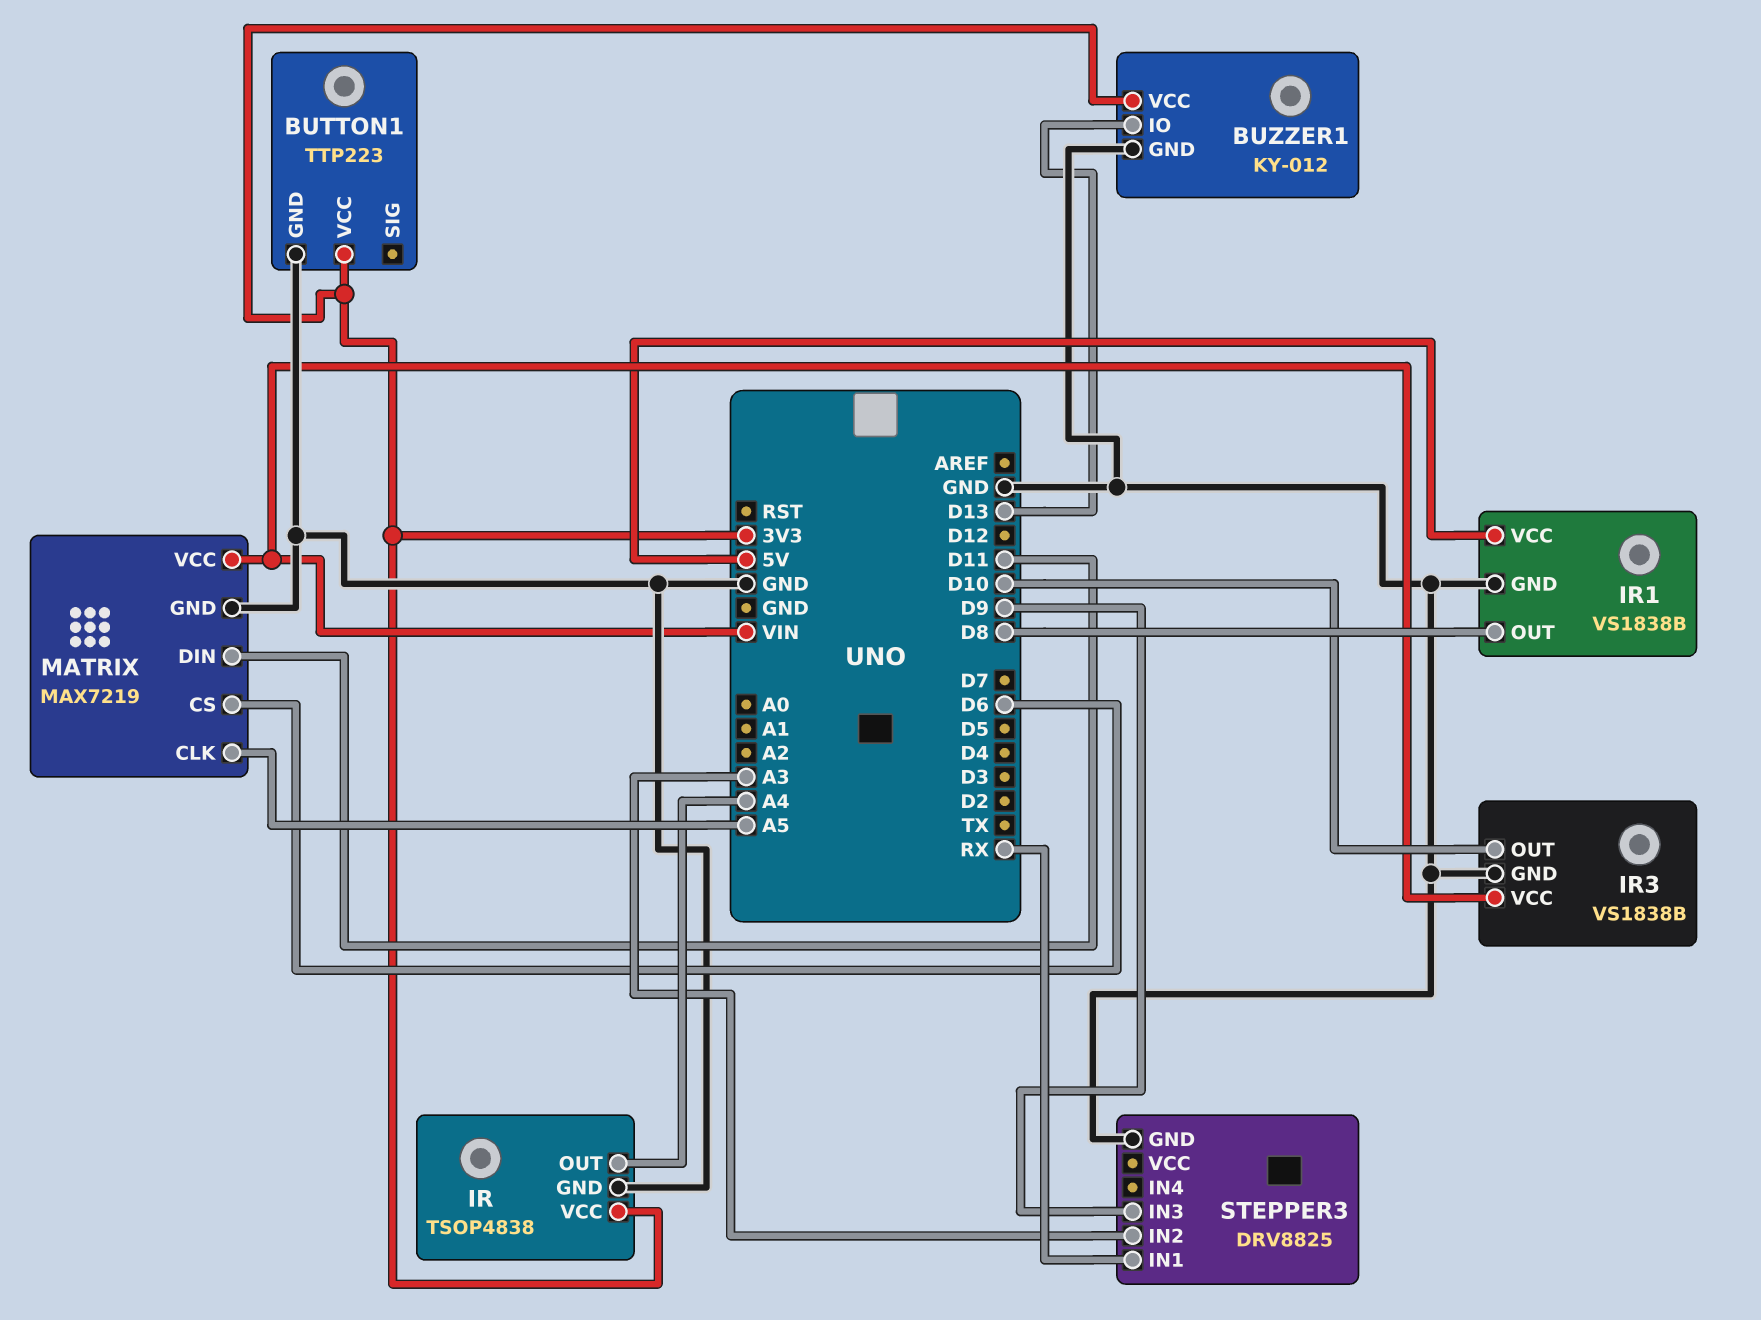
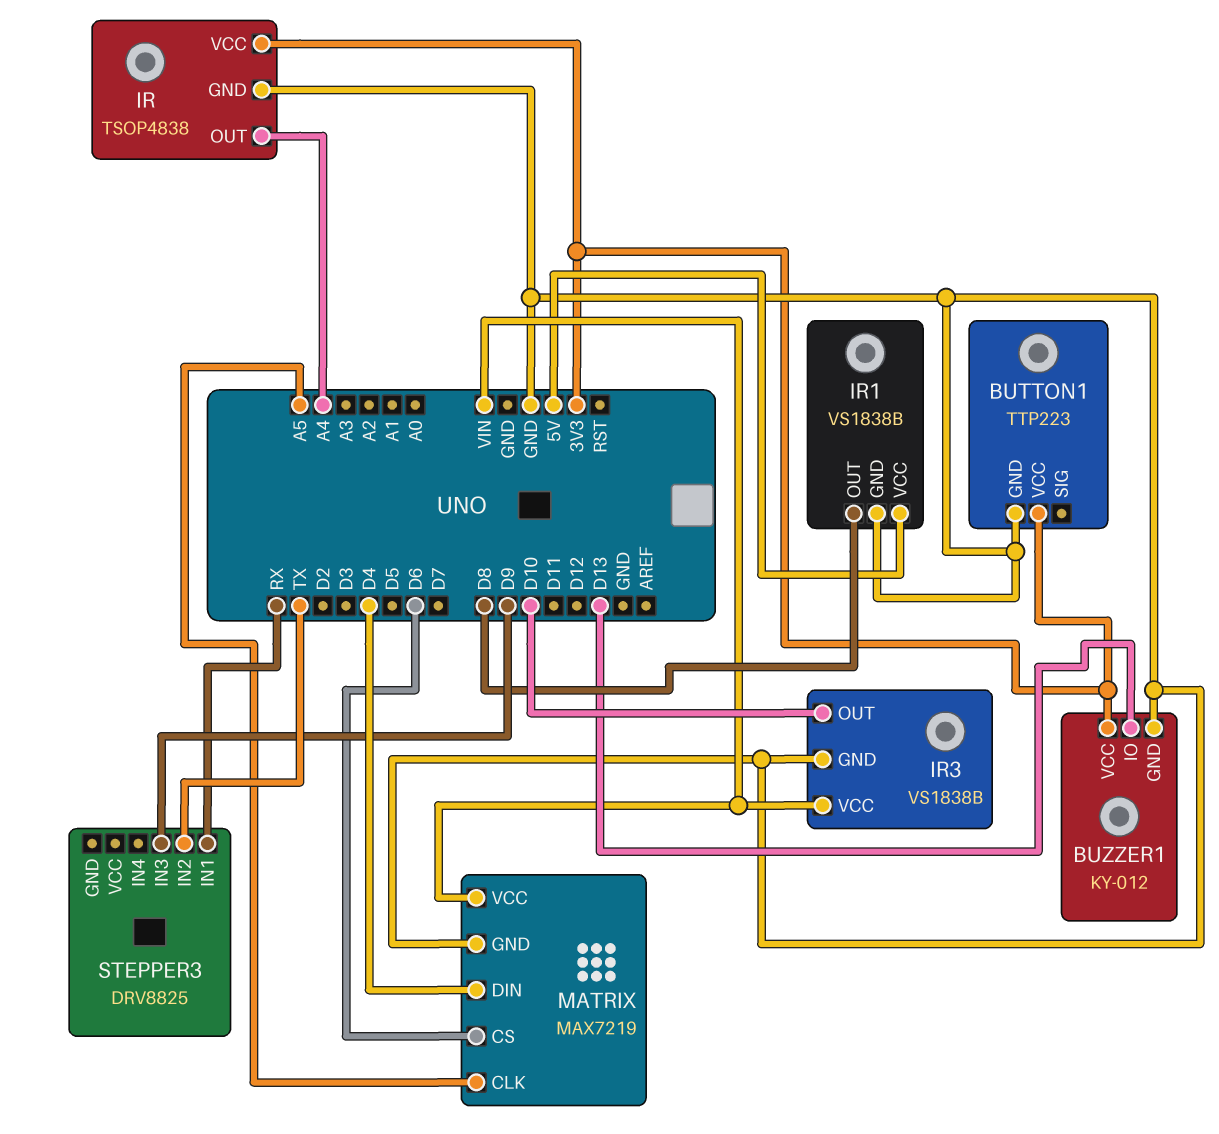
MATRIX pin DIN: D11 -> D4
STEPPER3 pin GND: GND -> none
STEPPER3 pin IN2: A3 -> TX

